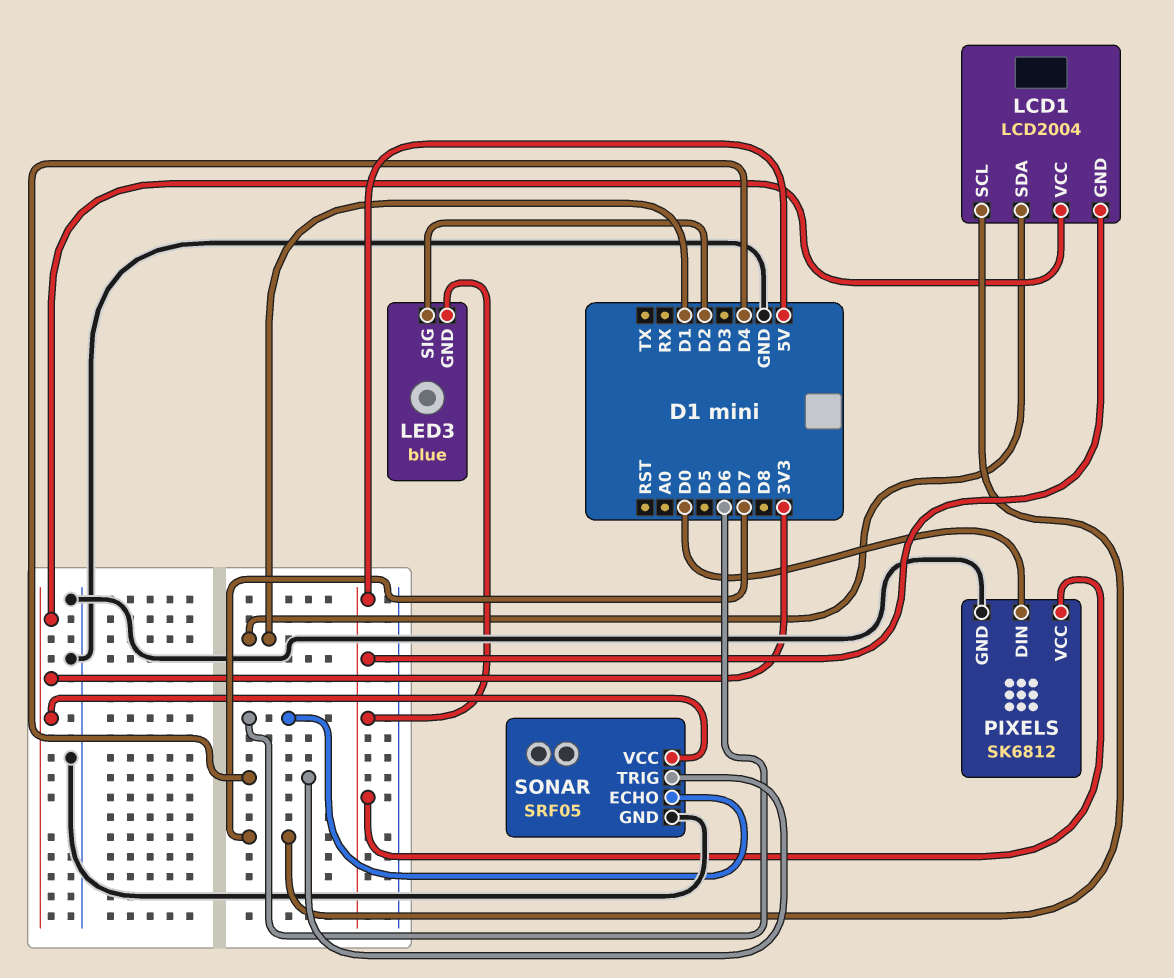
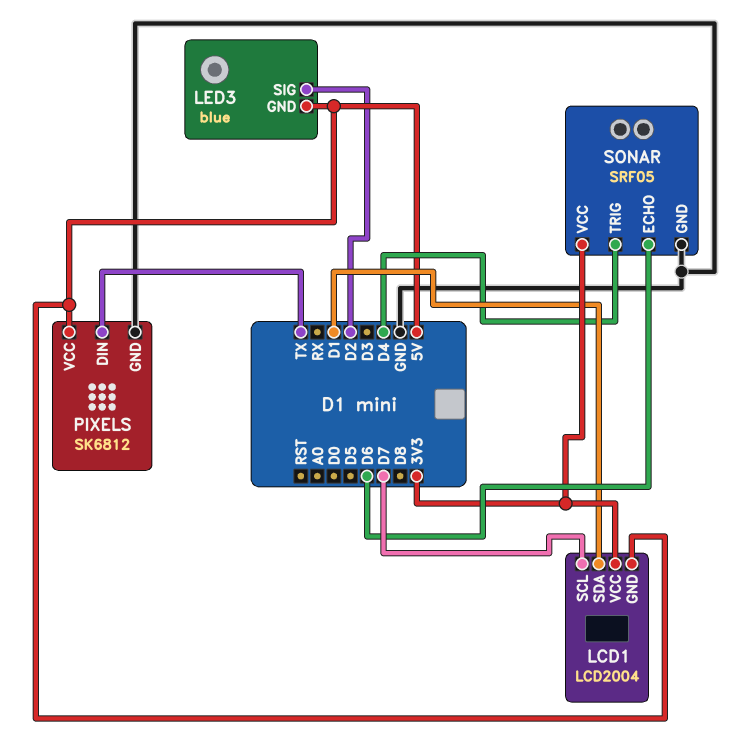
PIXELS pin DIN: D0 -> TX

